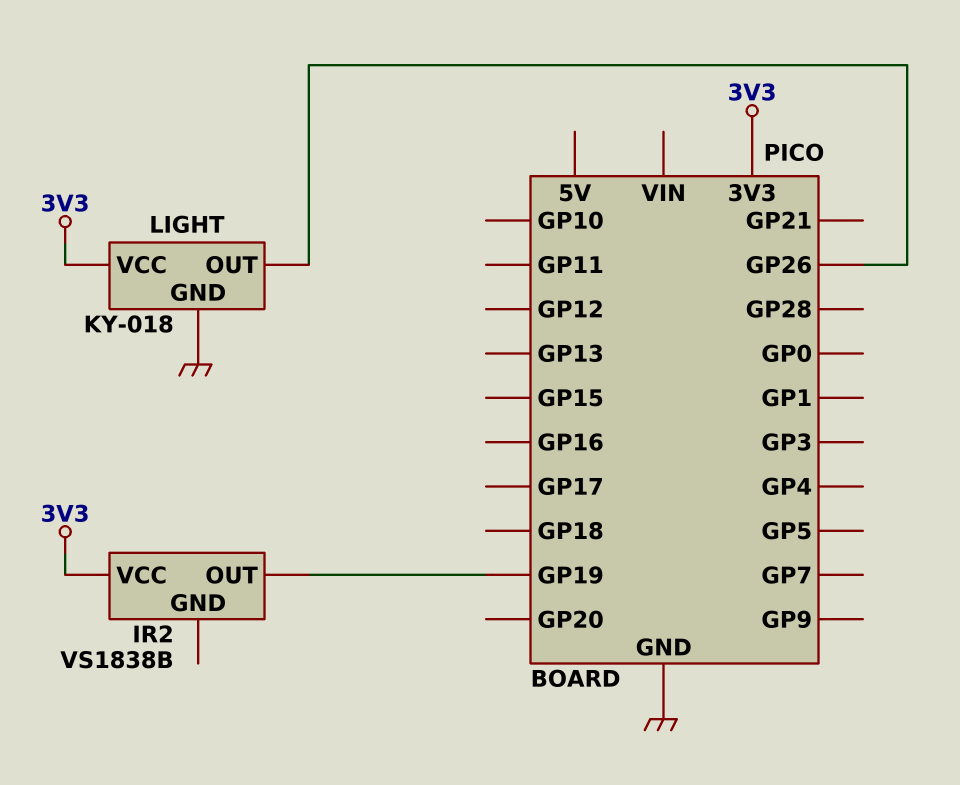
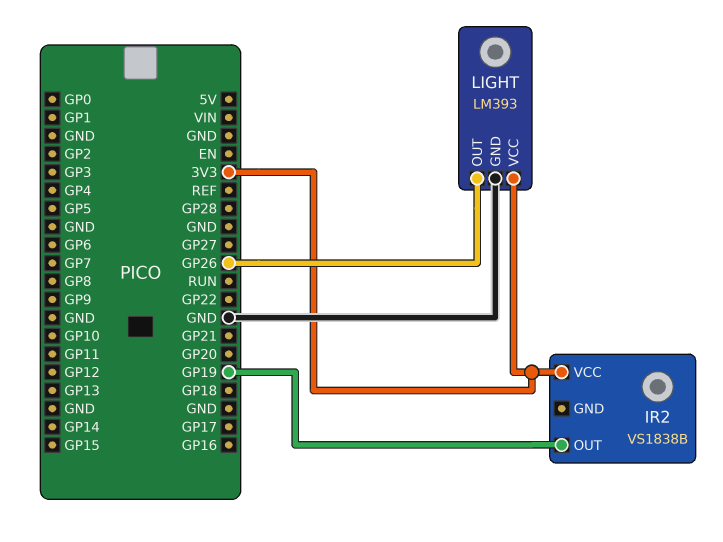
LIGHT: KY-018 -> LM393

